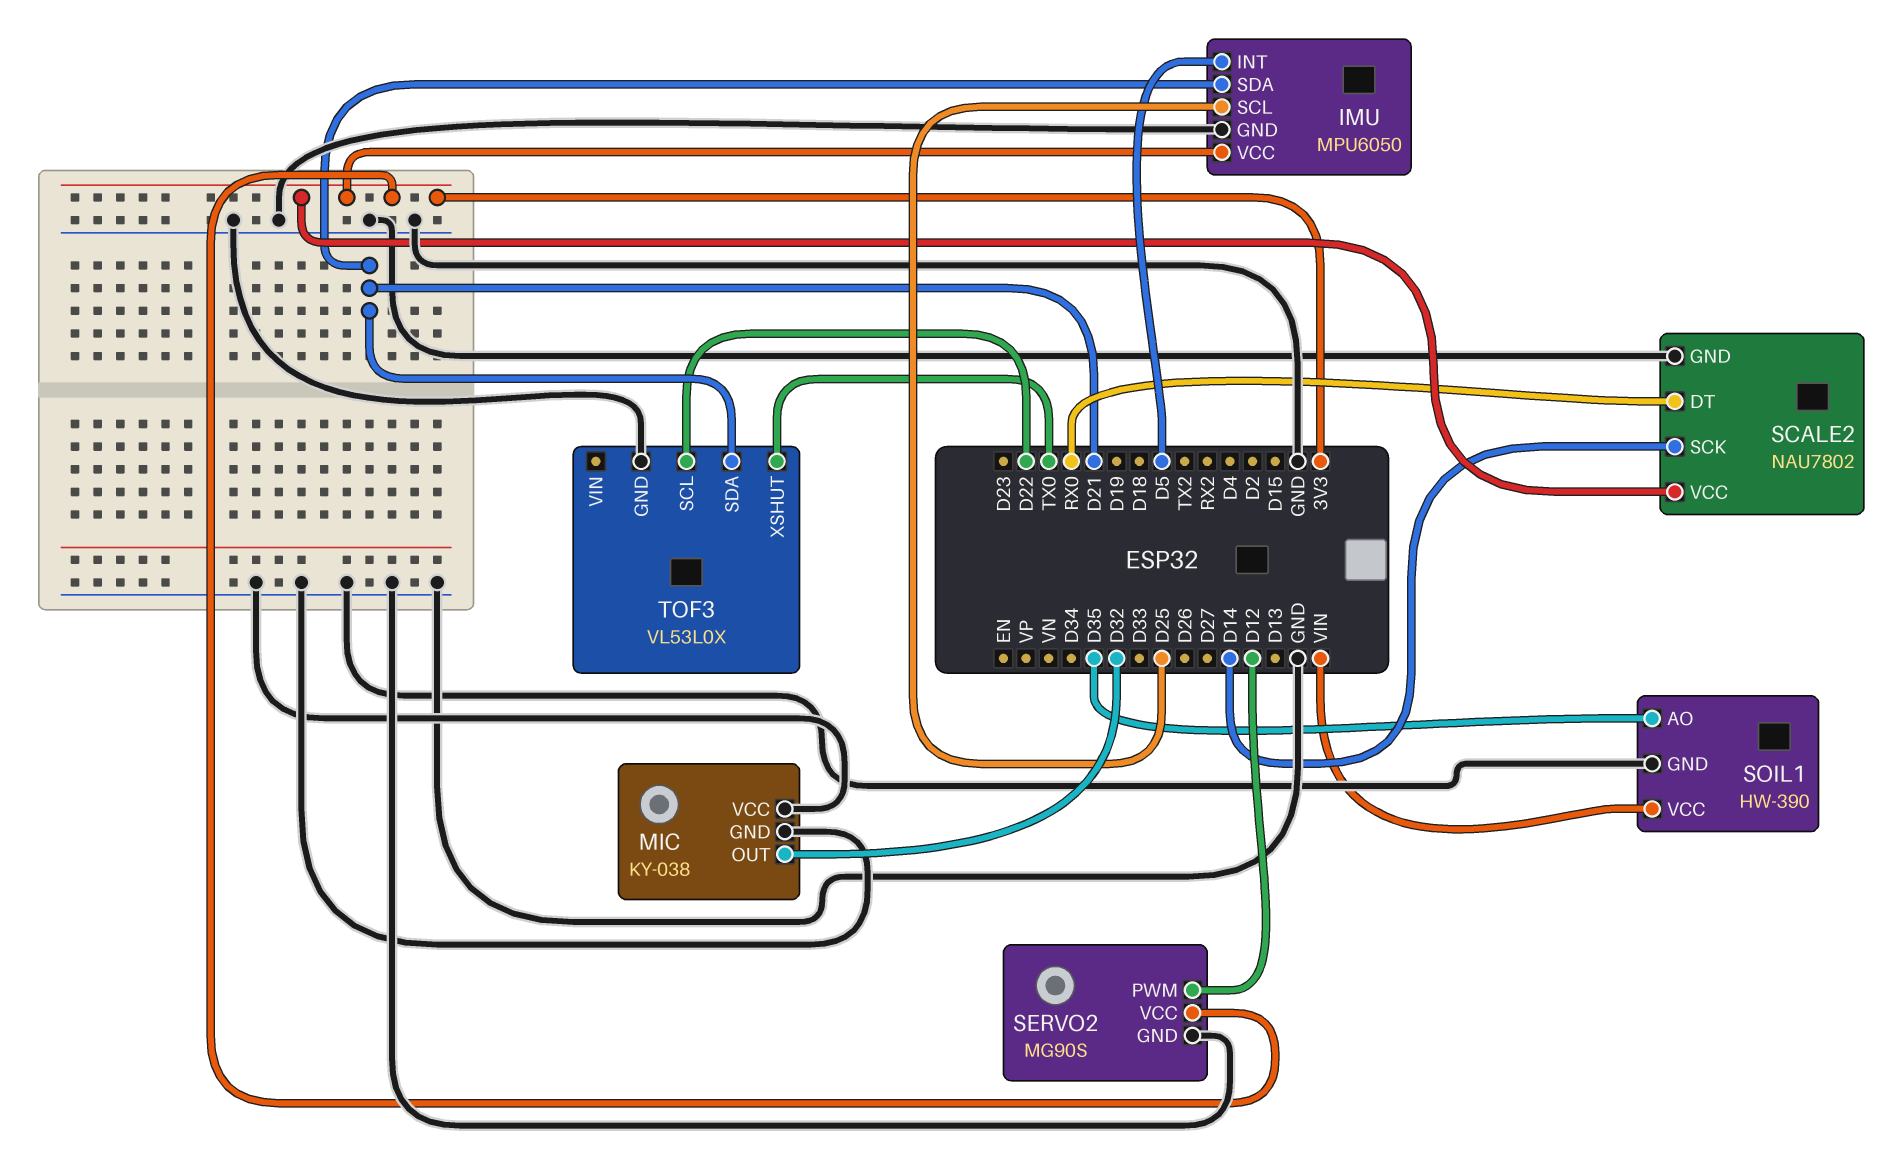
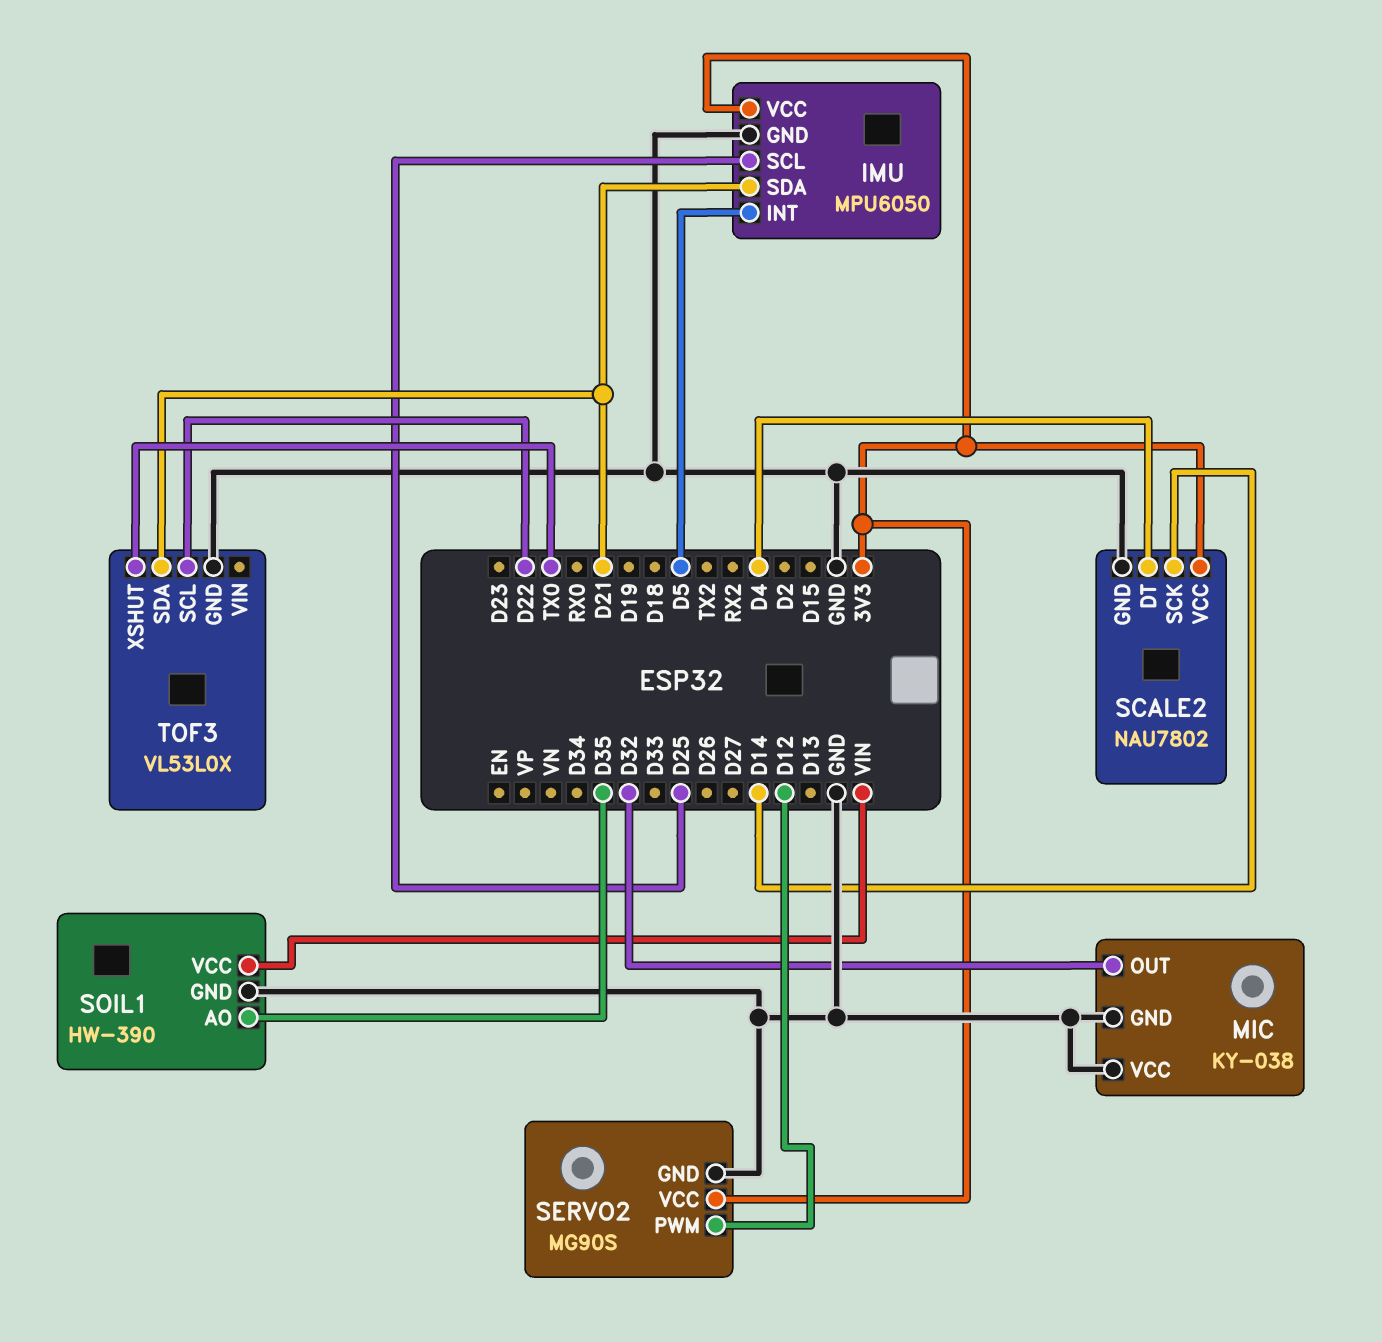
SCALE2 pin DT: RX0 -> D4

